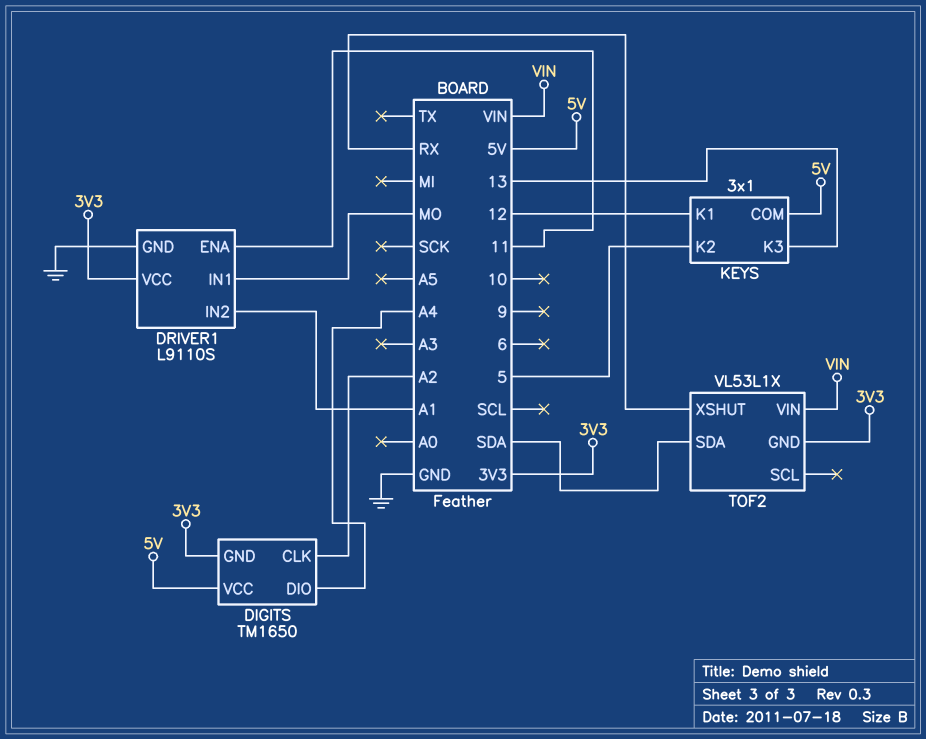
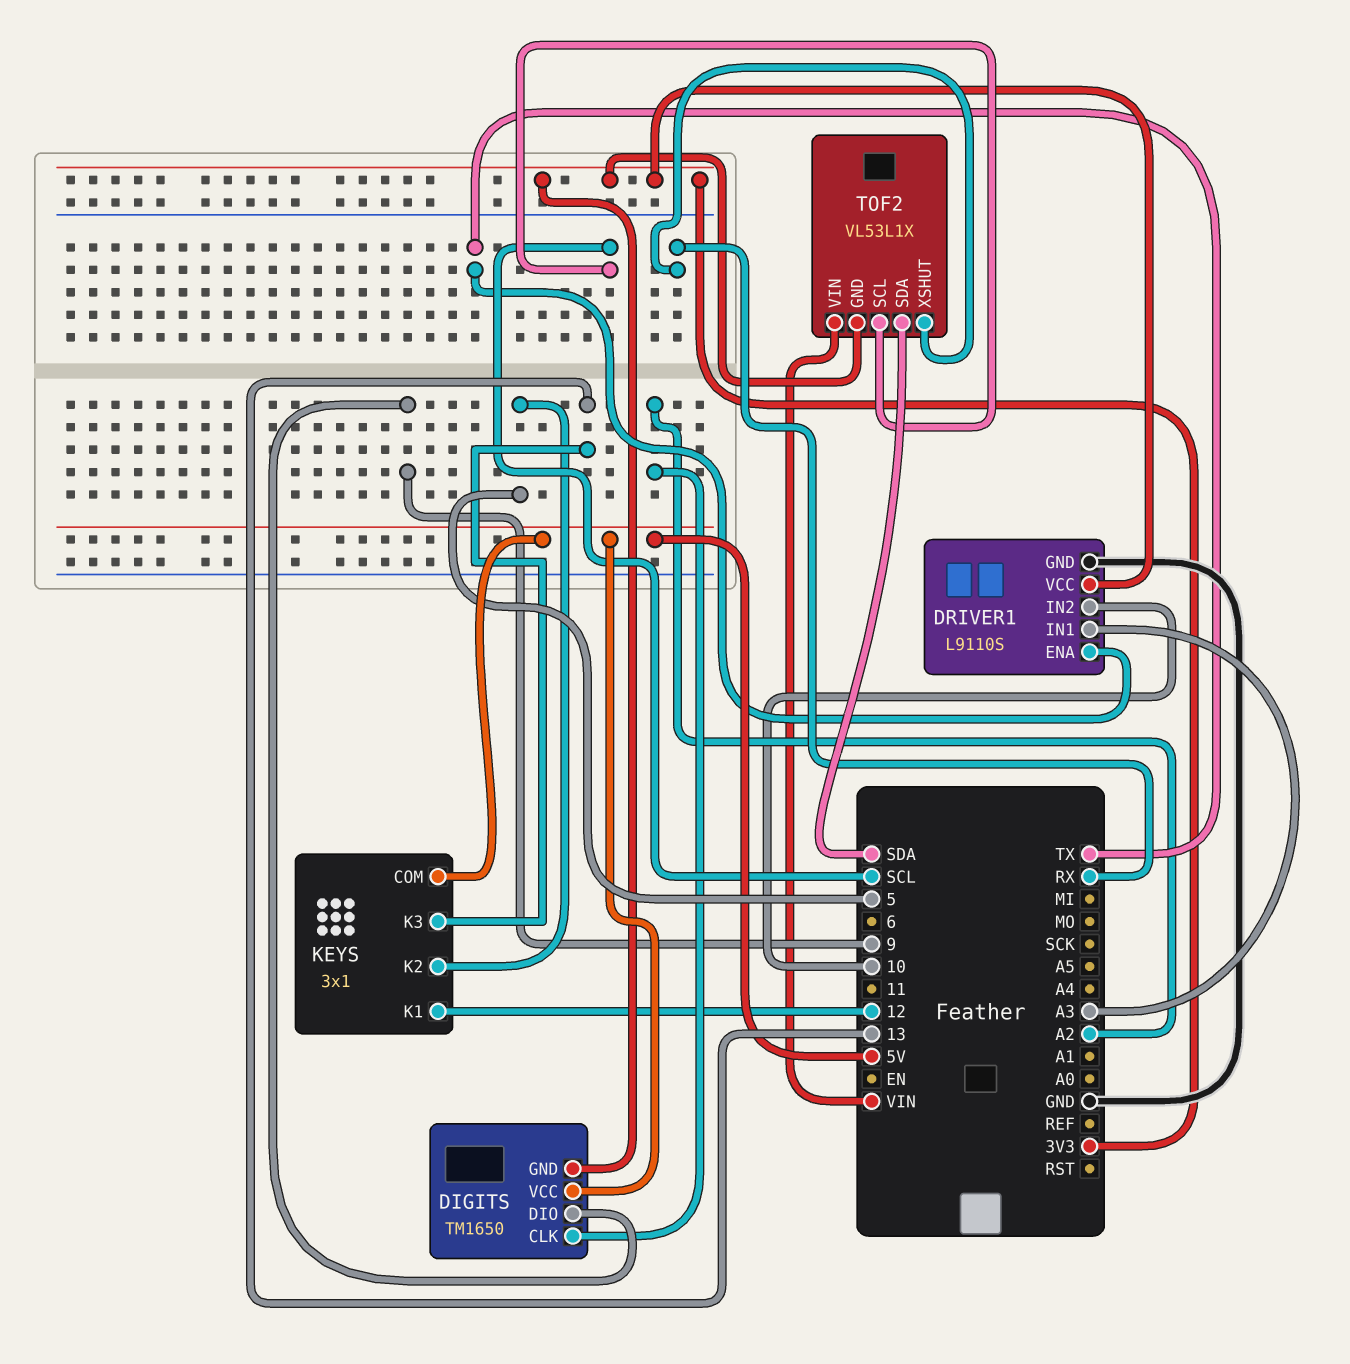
DIGITS pin DIO: A4 -> 9
DRIVER1 pin ENA: 11 -> TX
DRIVER1 pin IN1: MO -> A3
DRIVER1 pin IN2: A1 -> 10
TOF2 pin SCL: none -> SCL

